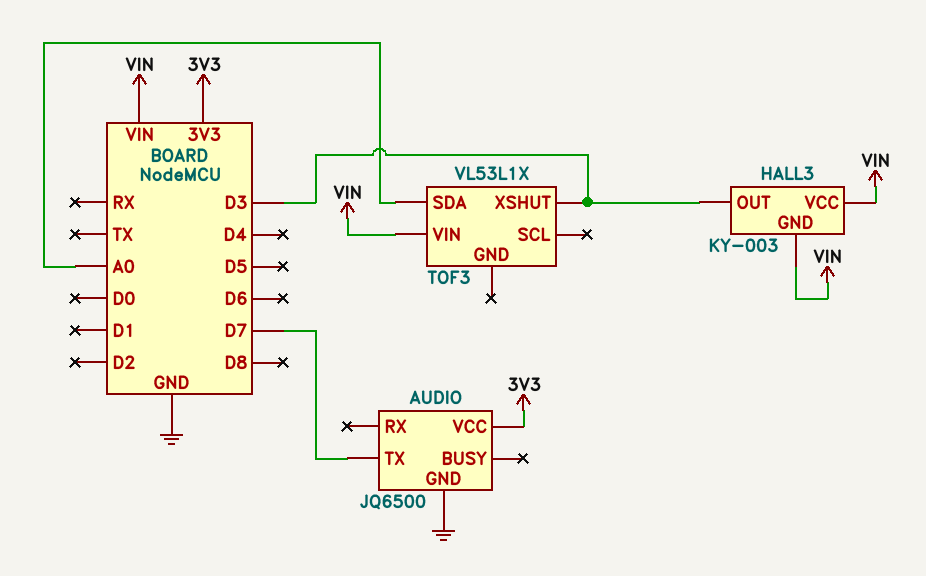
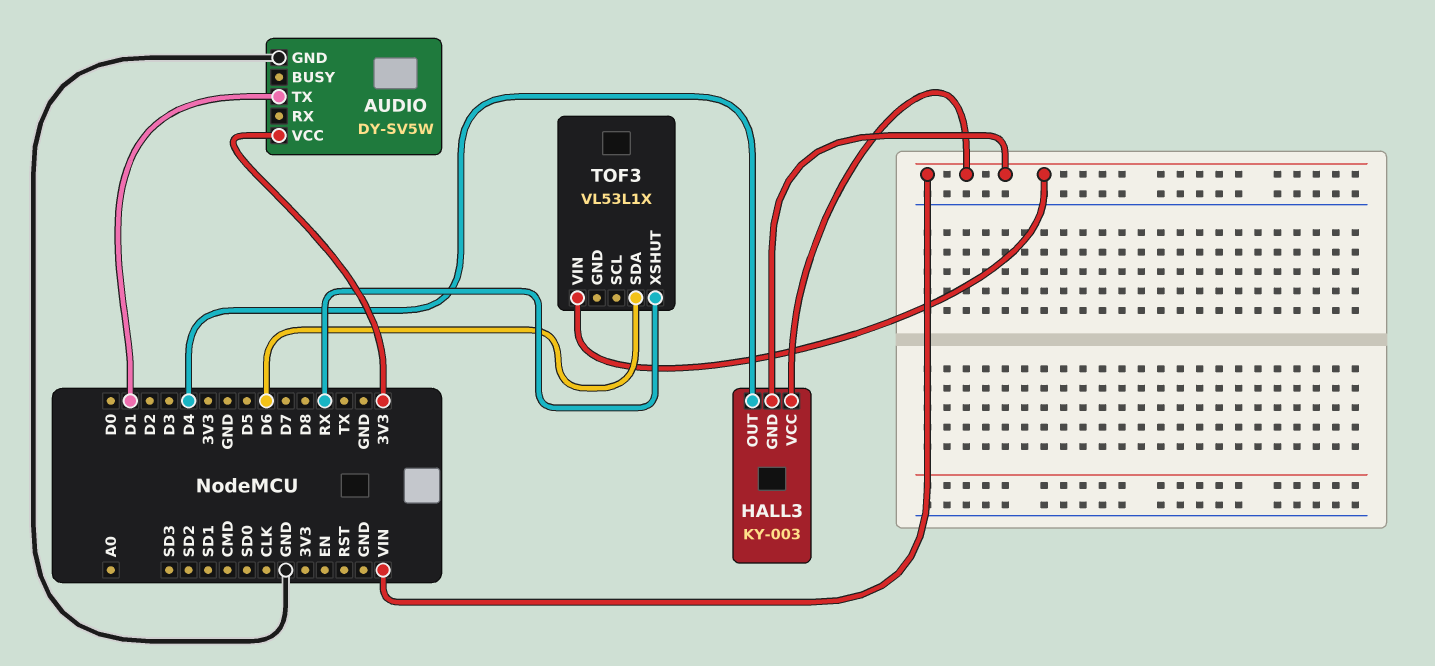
AUDIO: JQ6500 -> DY-SV5W
AUDIO pin TX: D7 -> D1
HALL3 pin OUT: D3 -> D4
TOF3 pin SDA: A0 -> D6
TOF3 pin XSHUT: D3 -> RX

